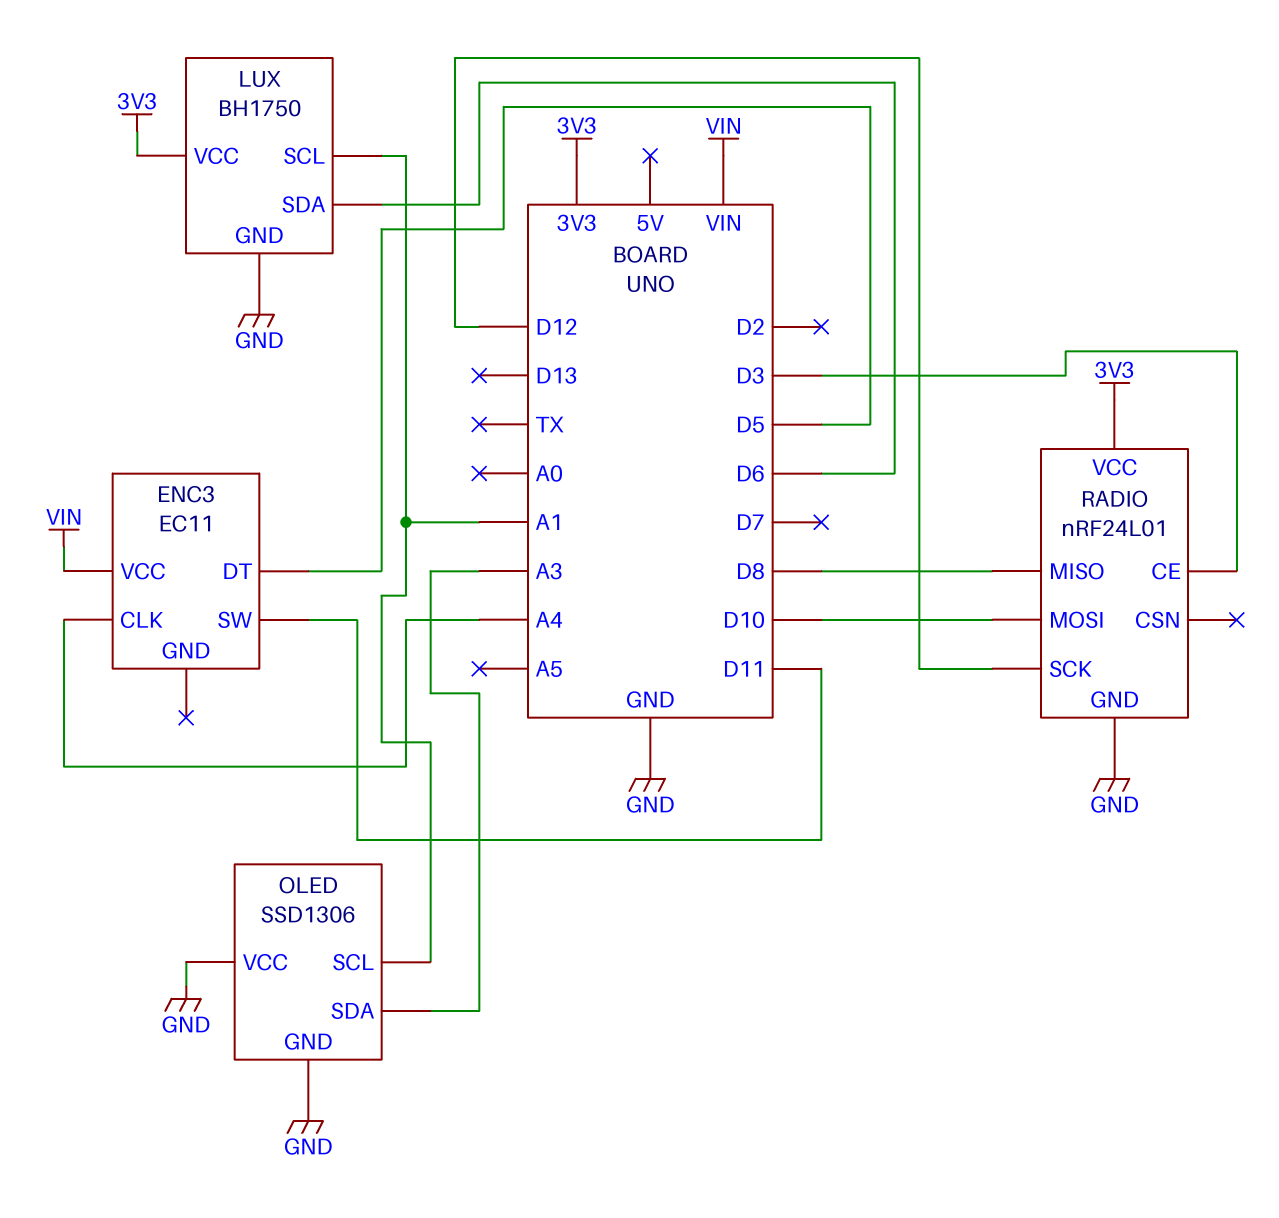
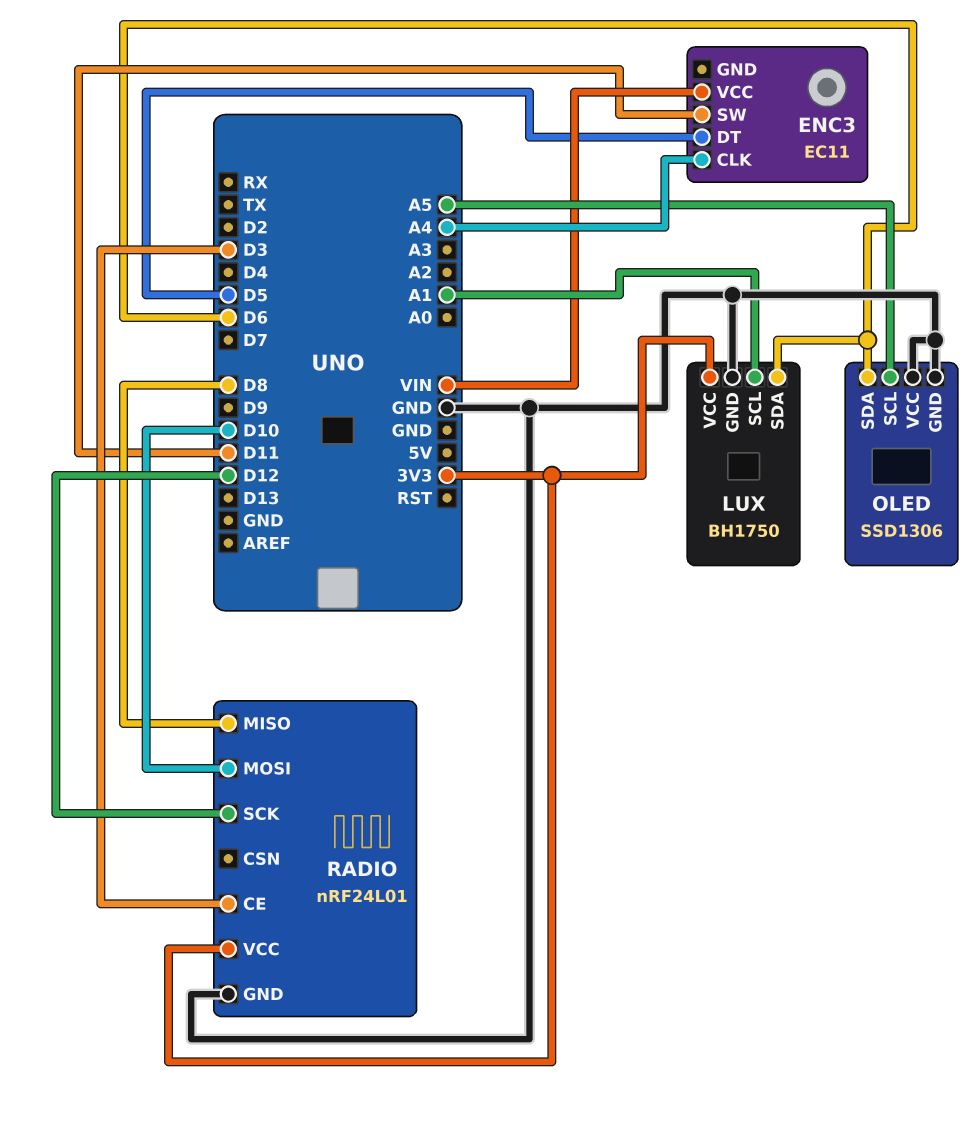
OLED pin SCL: A1 -> A5
OLED pin SDA: A3 -> D6

